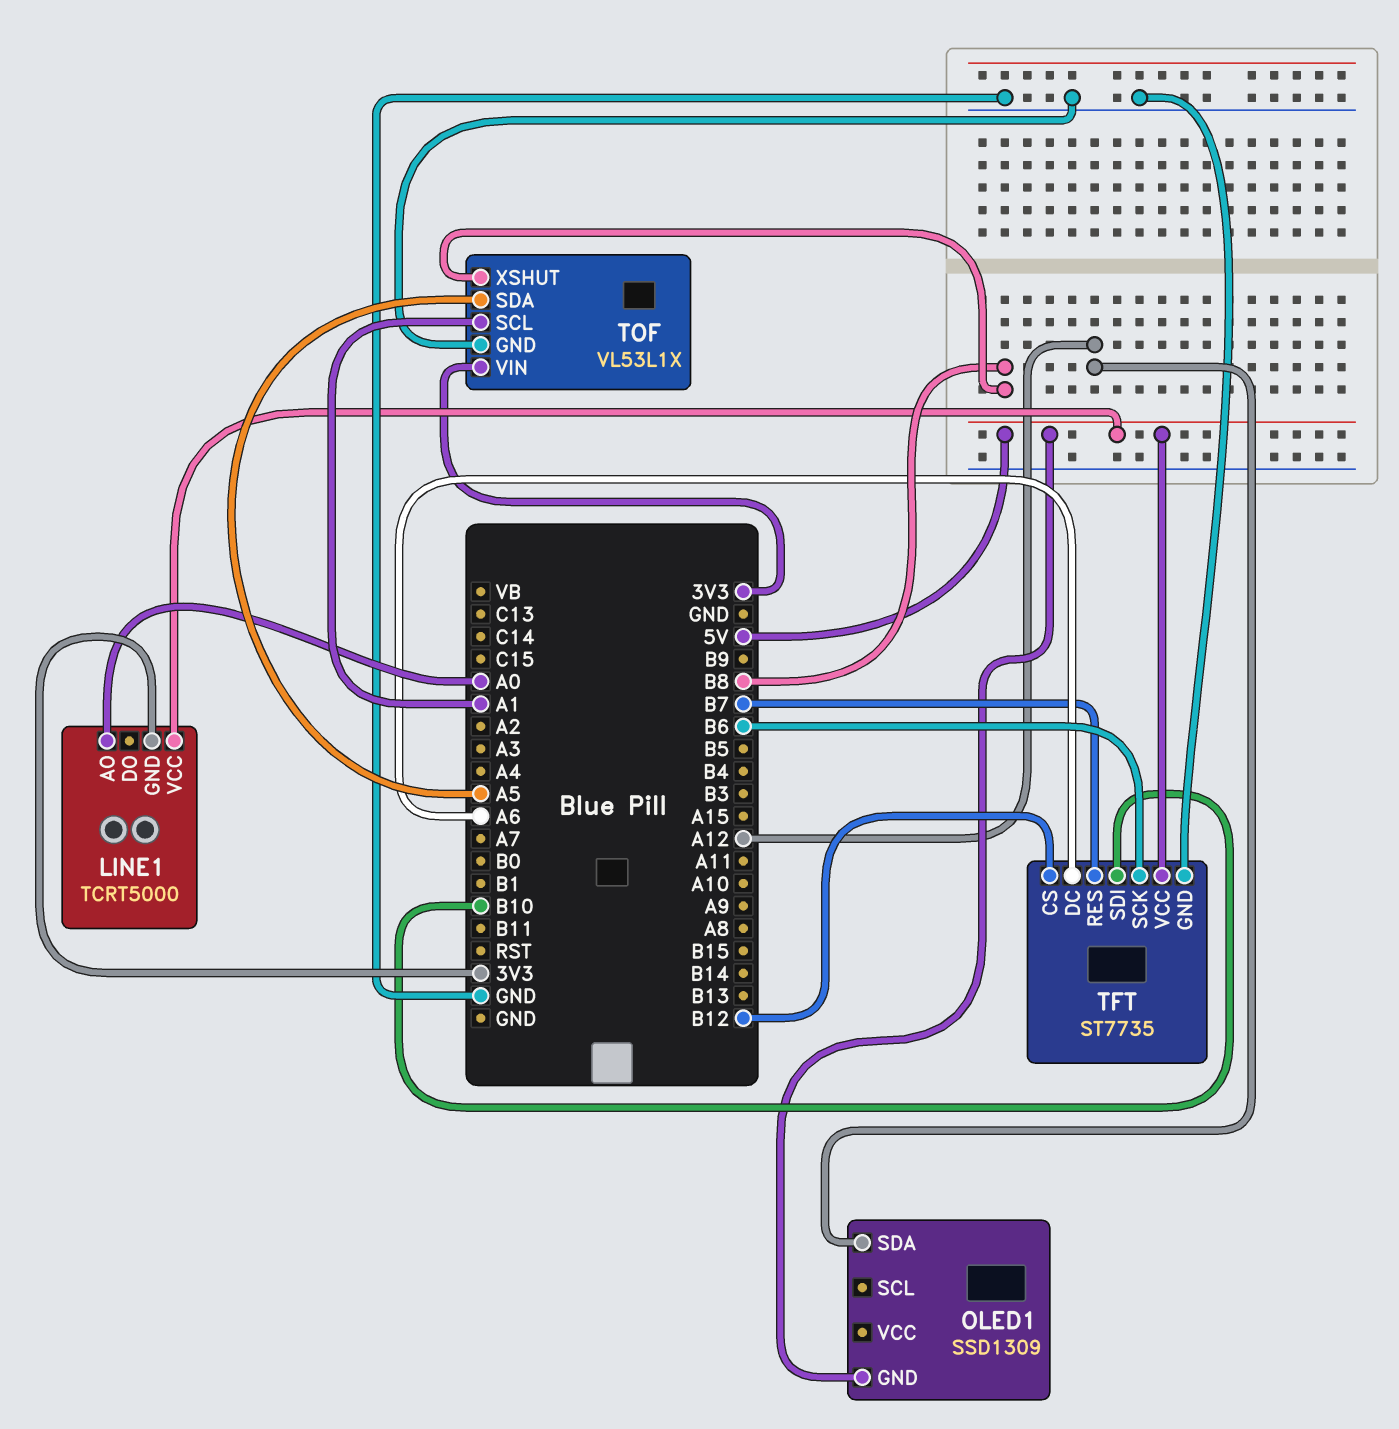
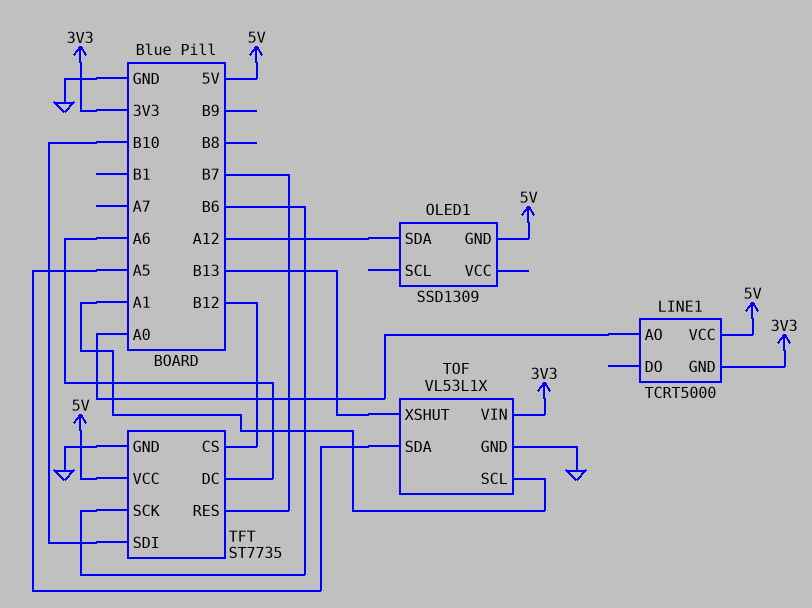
TOF pin XSHUT: B8 -> B13

